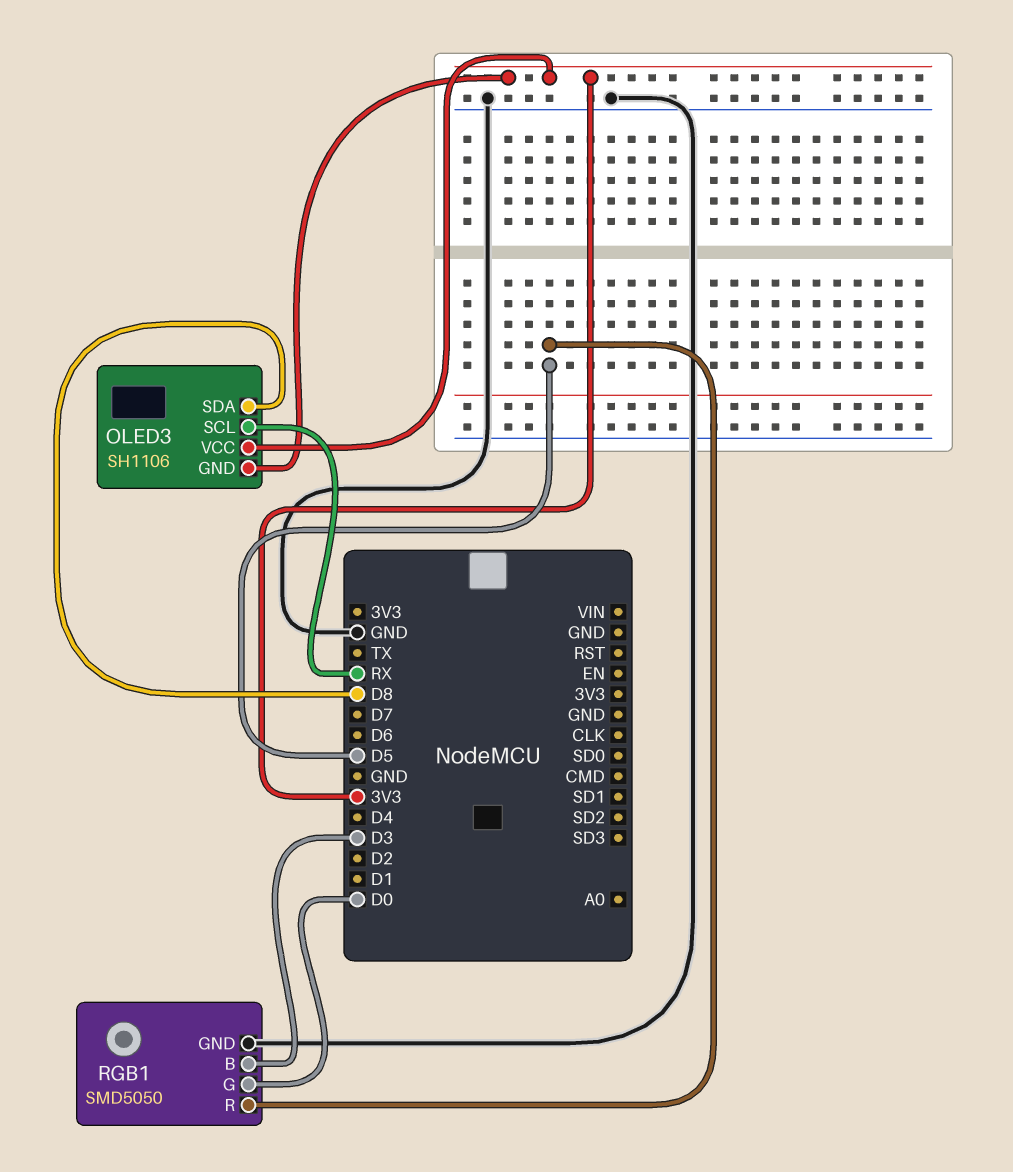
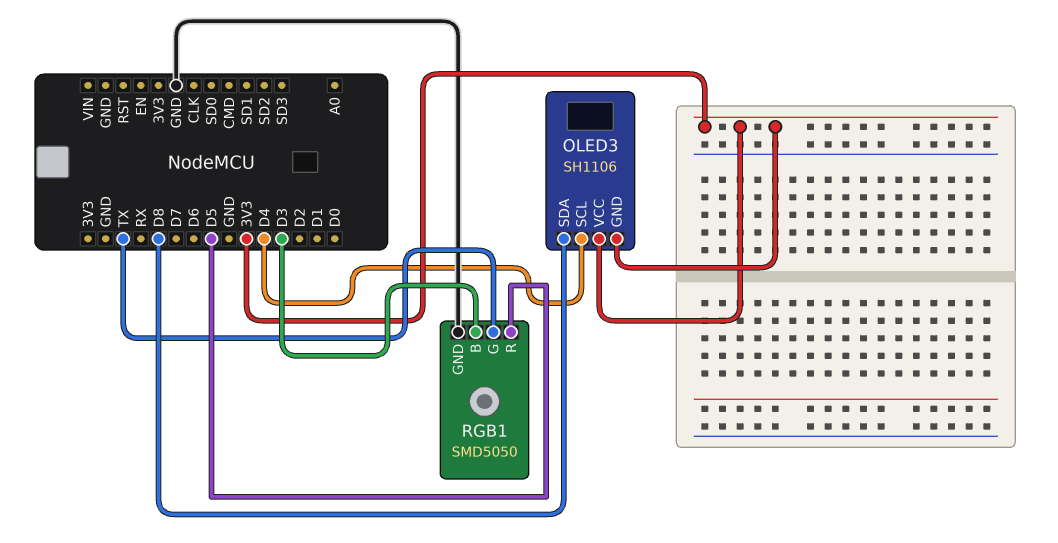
OLED3 pin SCL: RX -> D4
RGB1 pin G: D0 -> TX

